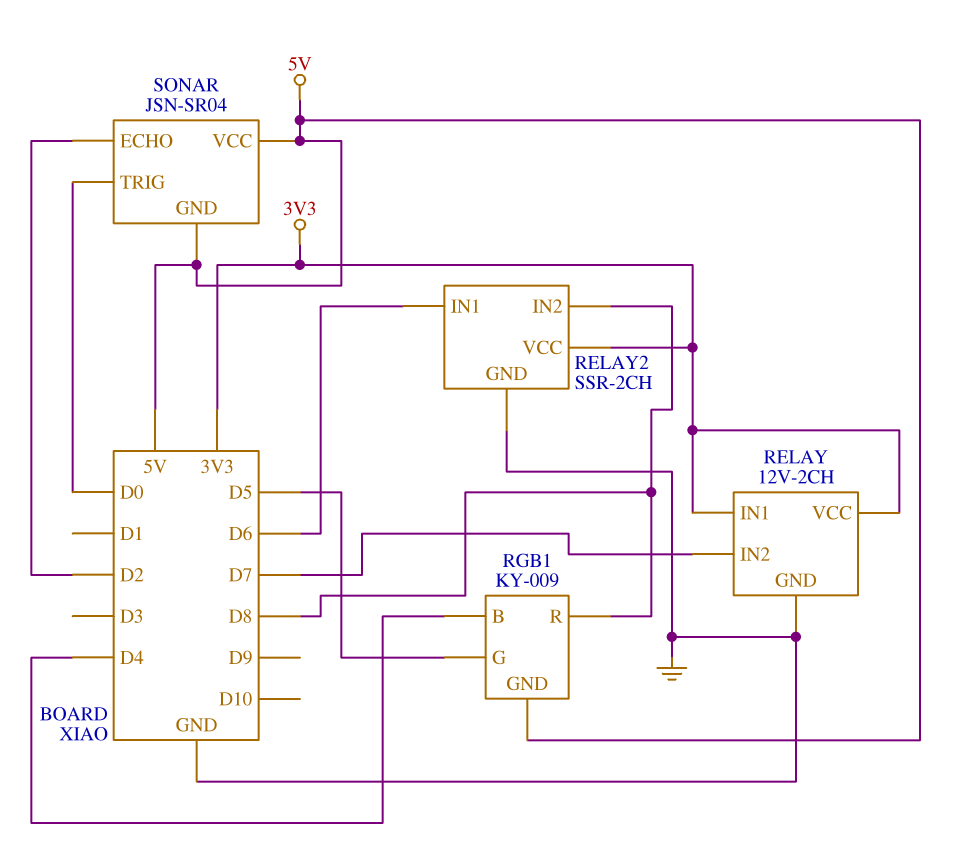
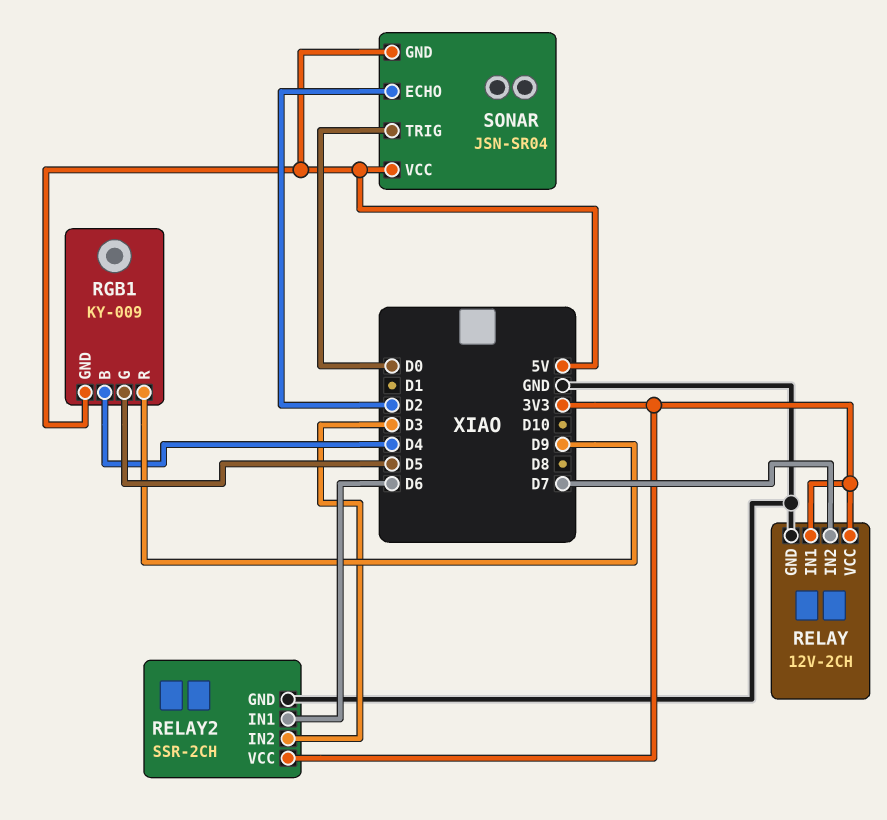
RELAY2 pin IN2: D8 -> D3
RGB1 pin R: D8 -> D9

